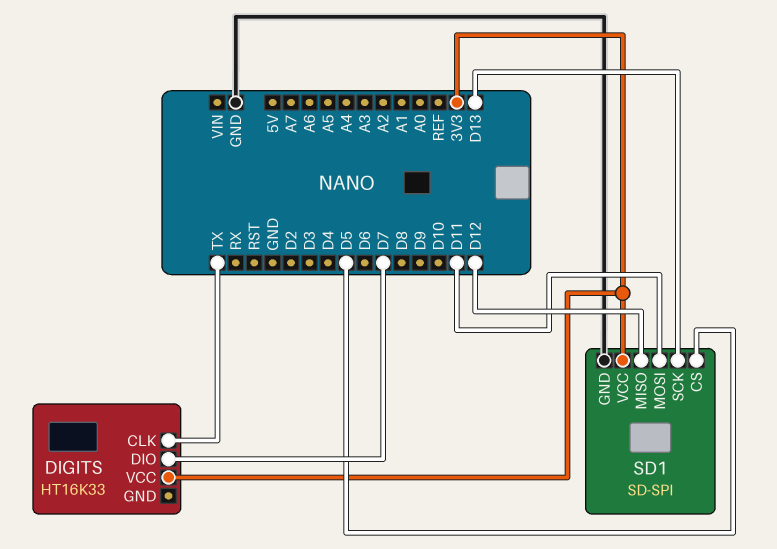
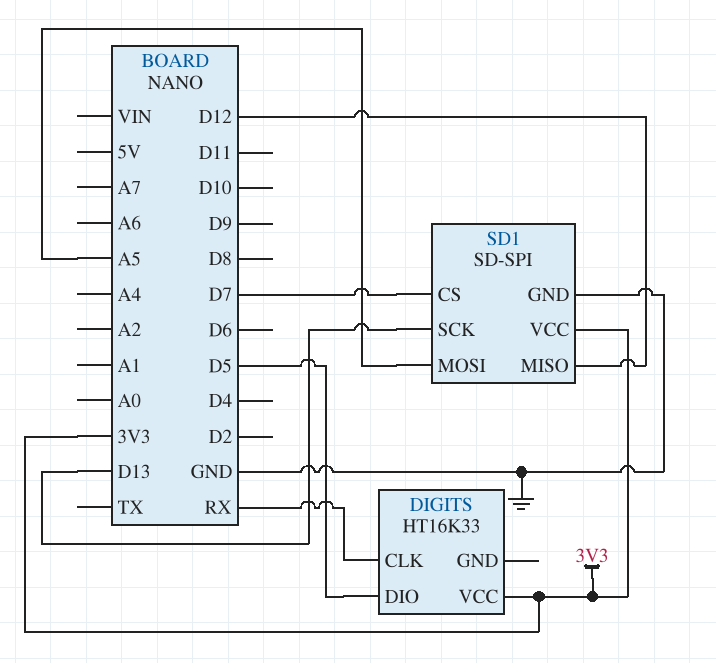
DIGITS pin CLK: TX -> RX
DIGITS pin DIO: D7 -> D5
SD1 pin CS: D5 -> D7
SD1 pin MOSI: D11 -> A5

